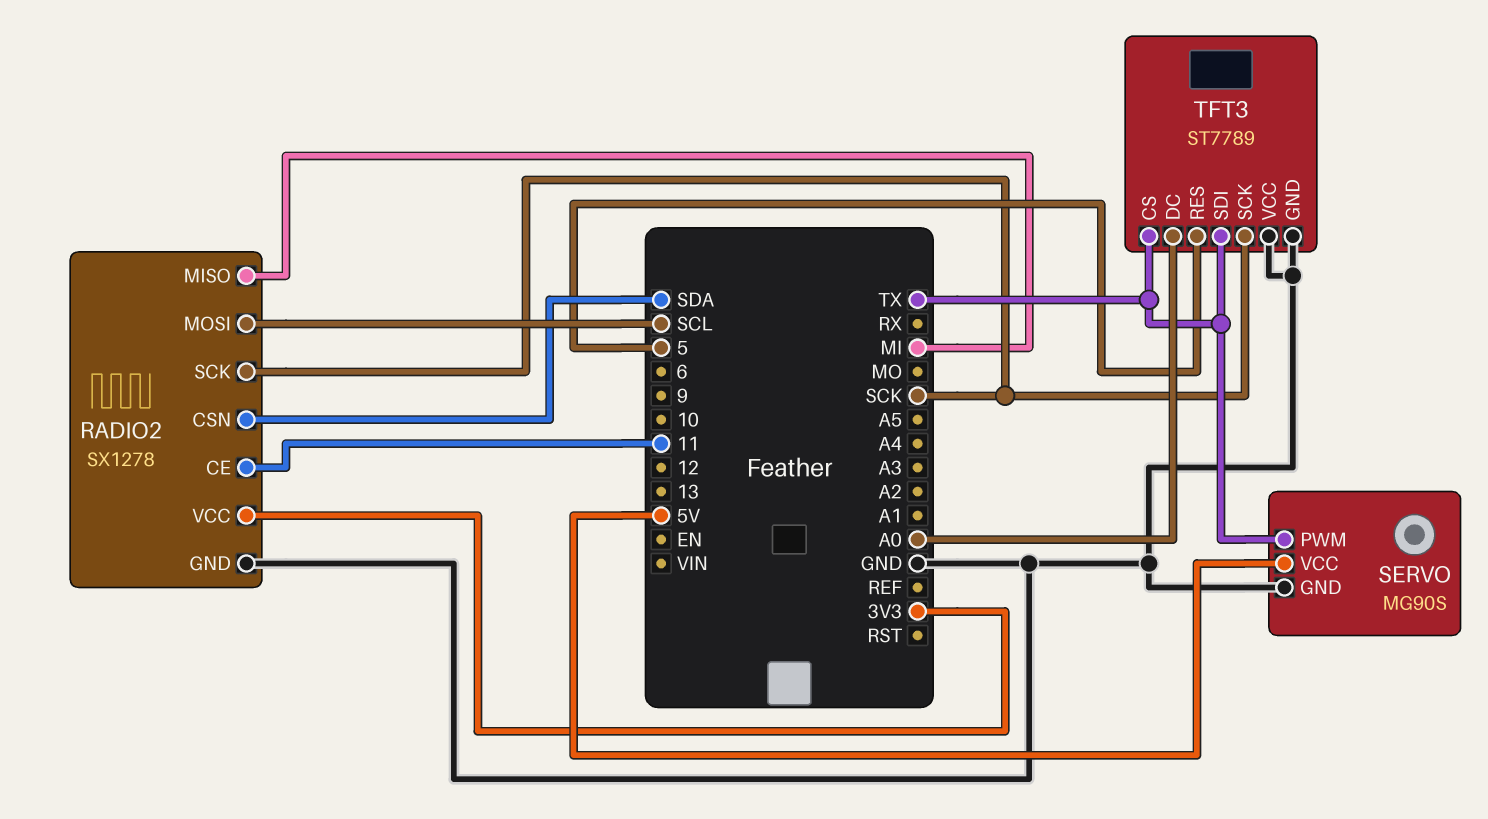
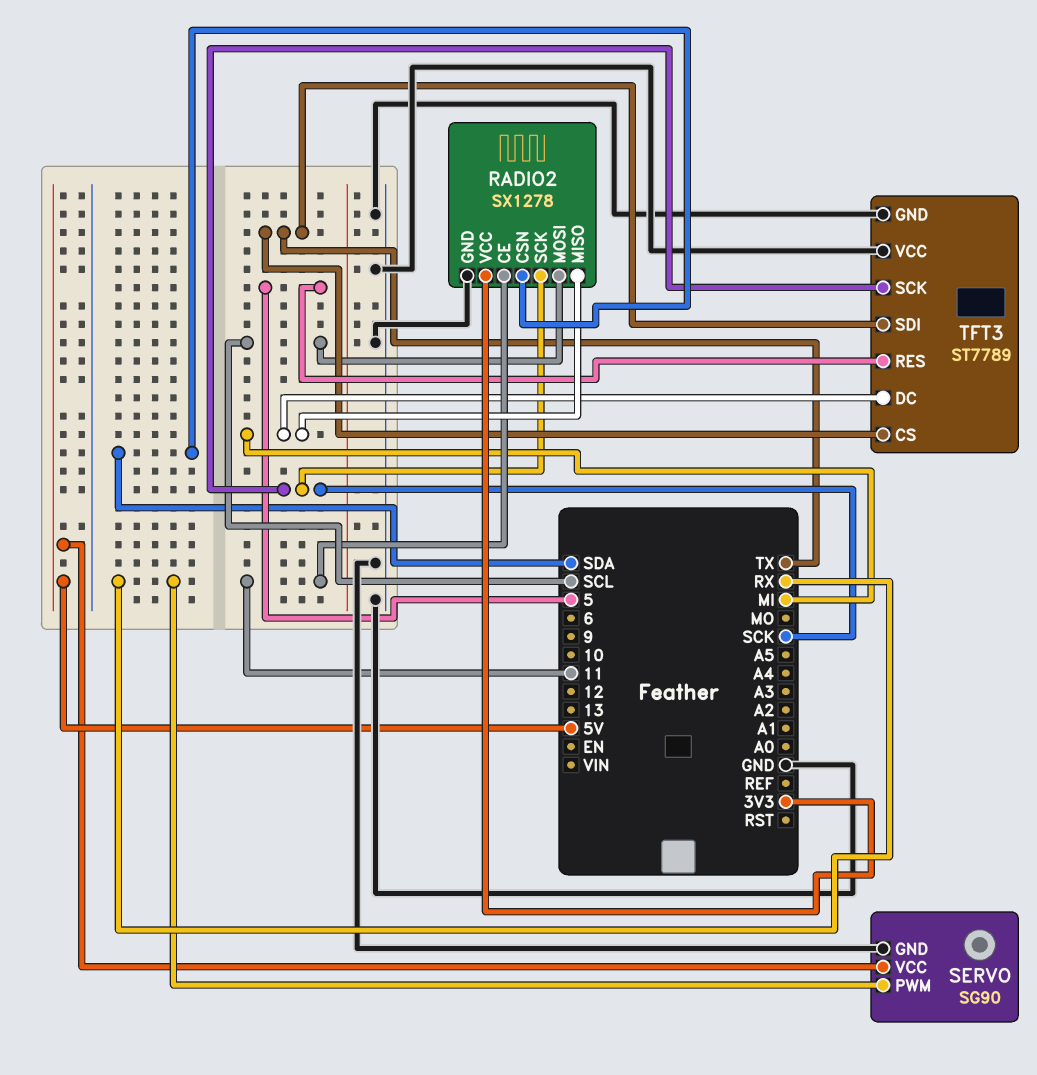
SERVO: MG90S -> SG90
SERVO pin PWM: TX -> RX
TFT3 pin DC: A0 -> MI

